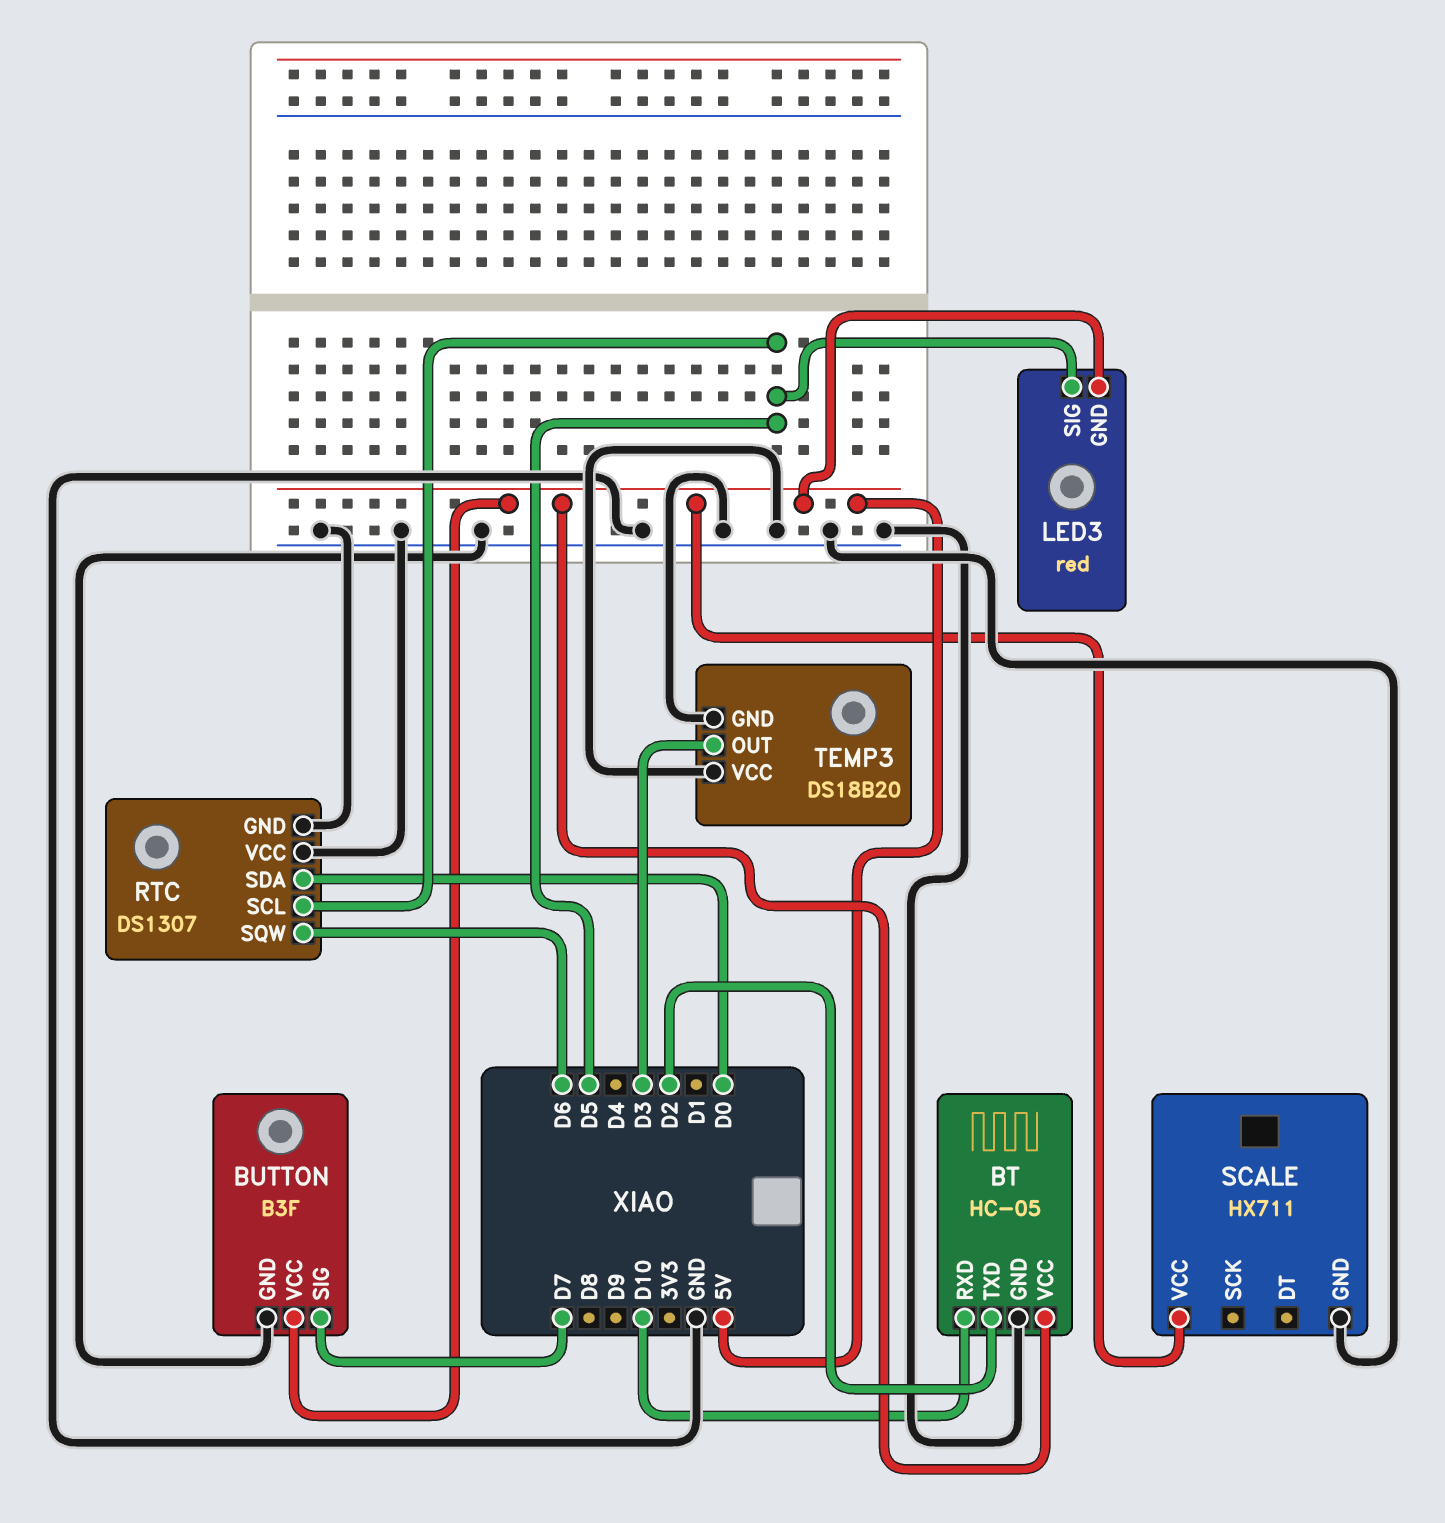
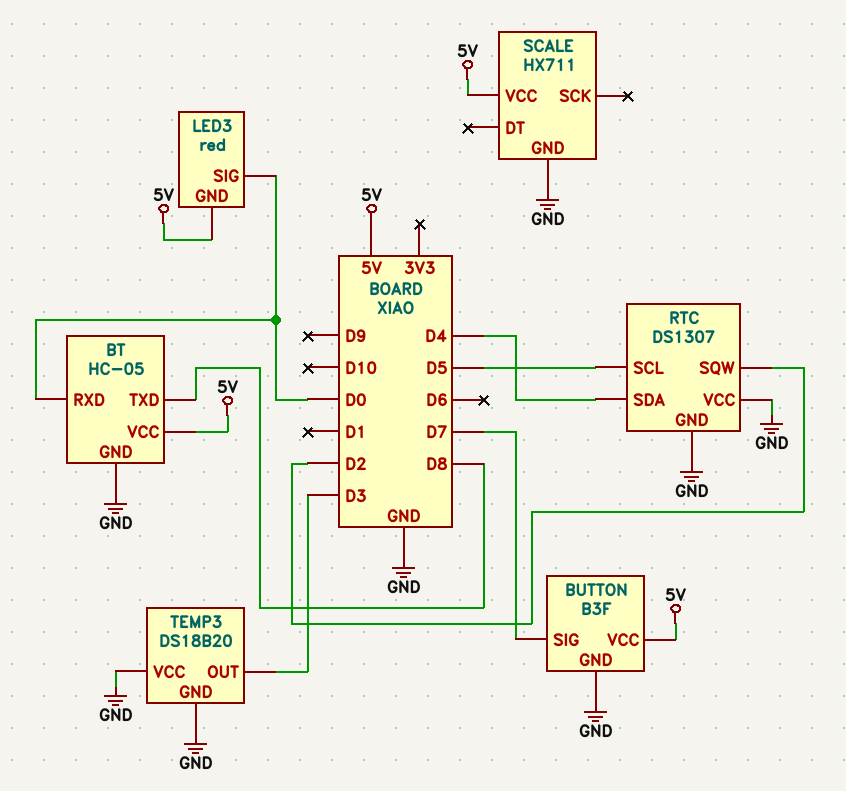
BT pin RXD: D10 -> D0
BT pin TXD: D2 -> D8
LED3 pin SIG: D5 -> D0
RTC pin SDA: D0 -> D4
RTC pin SQW: D6 -> D2

